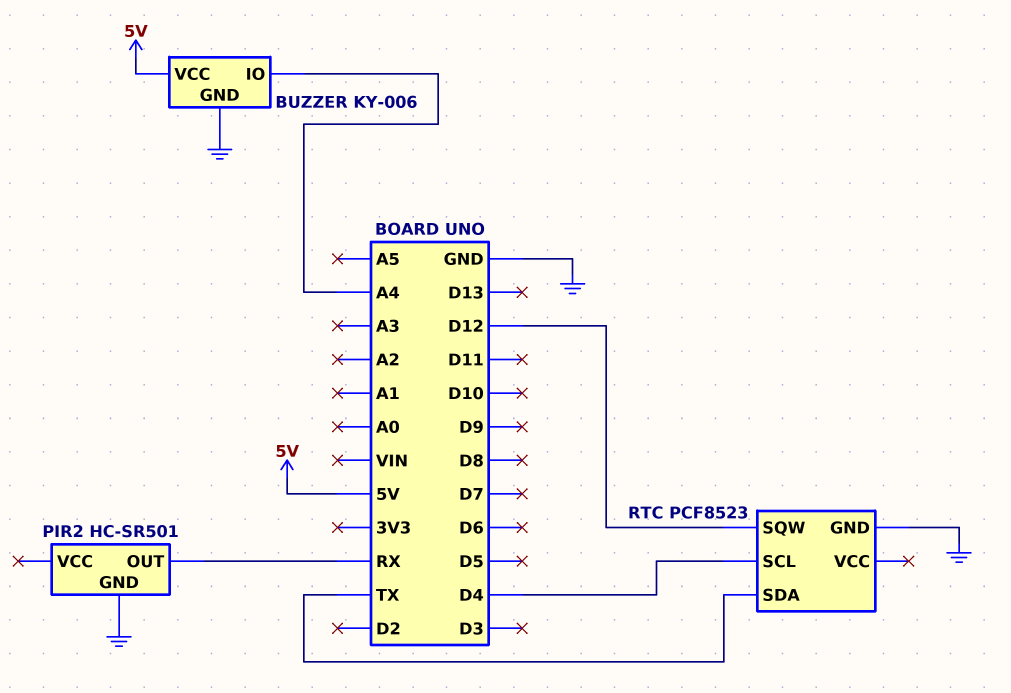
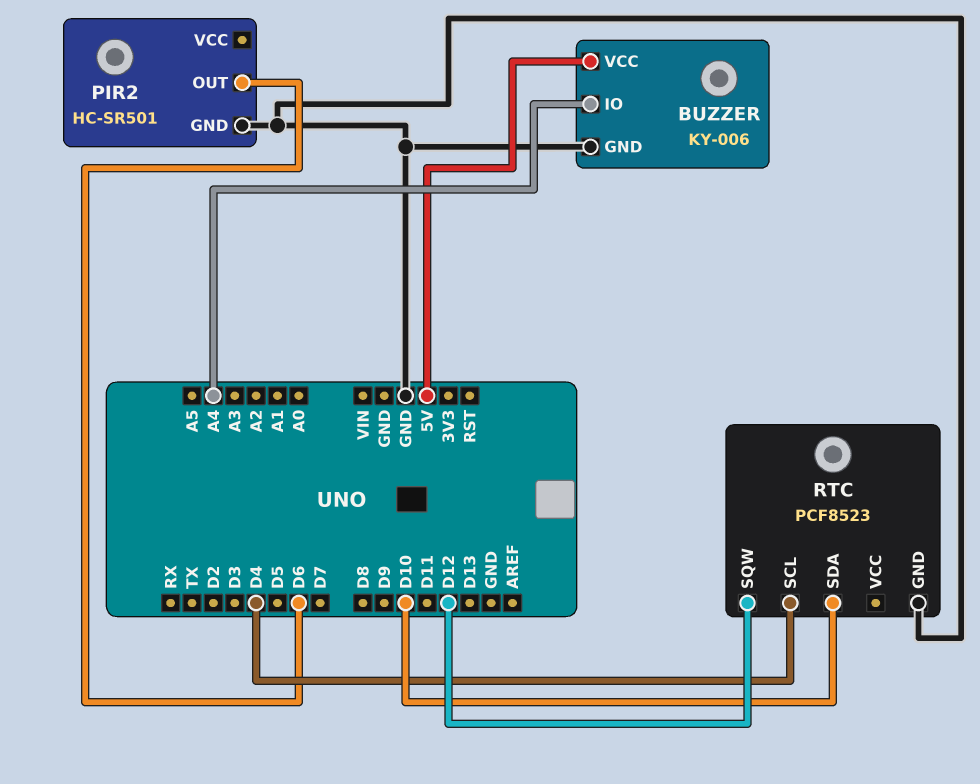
PIR2 pin OUT: RX -> D6
RTC pin SDA: TX -> D10

